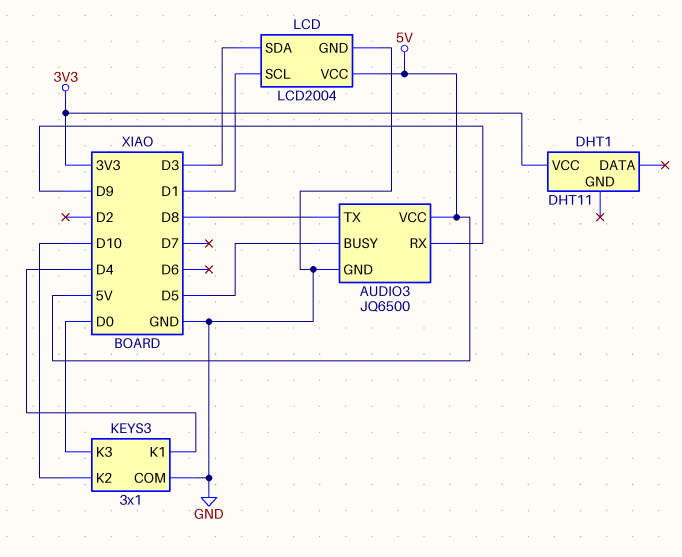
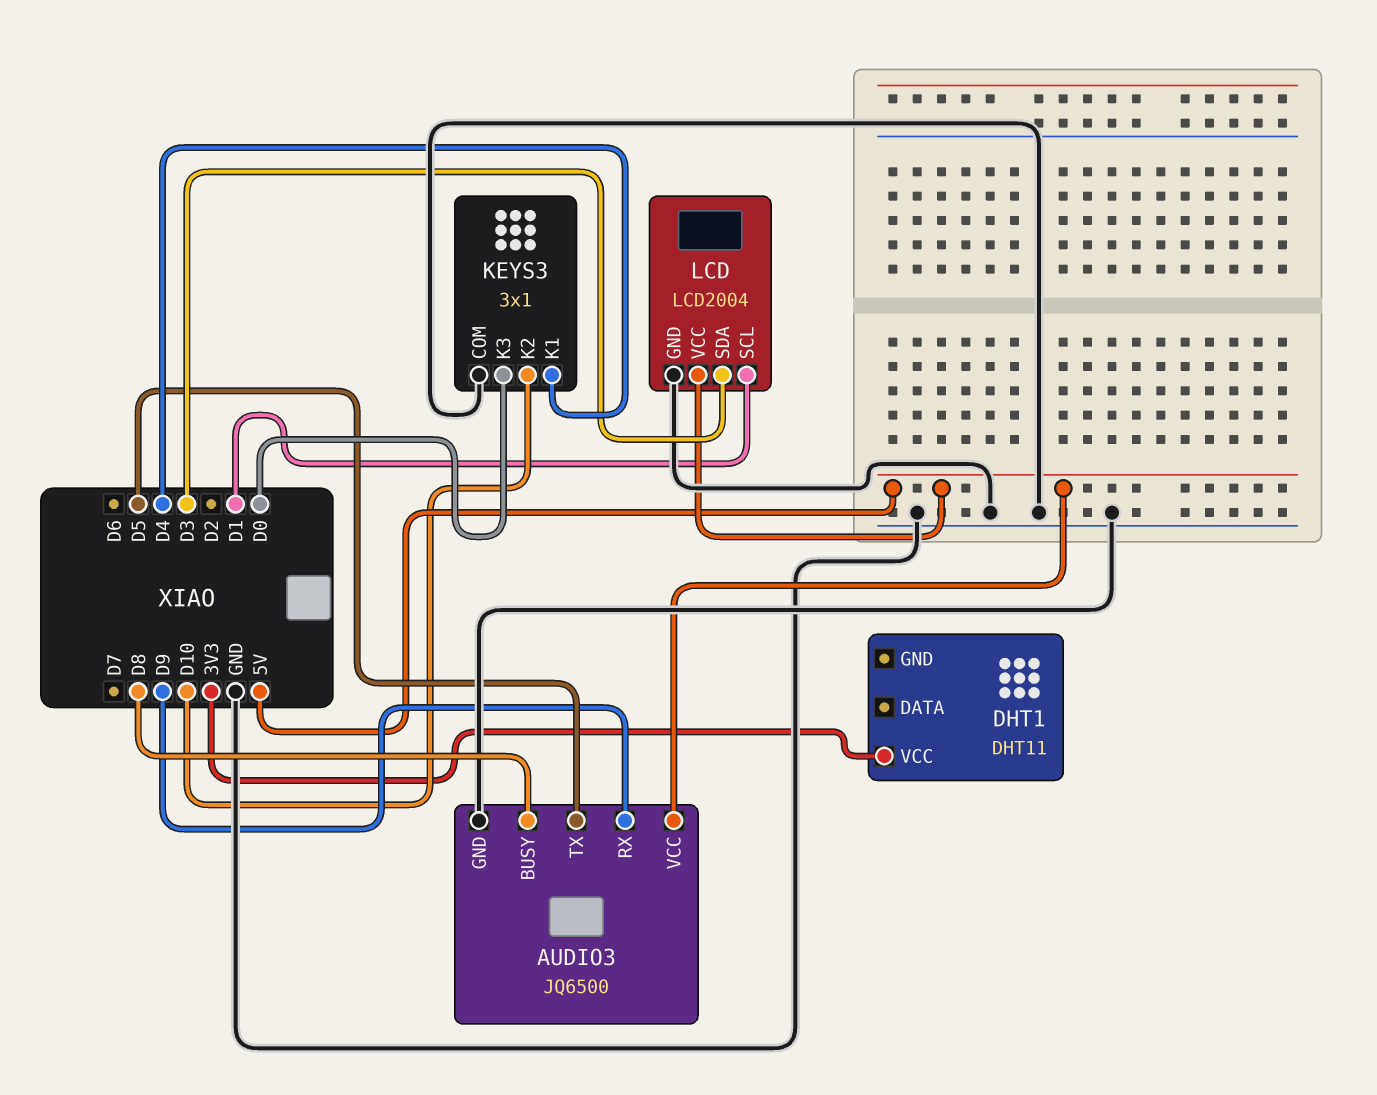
AUDIO3 pin BUSY: D5 -> D8
AUDIO3 pin TX: D8 -> D5

